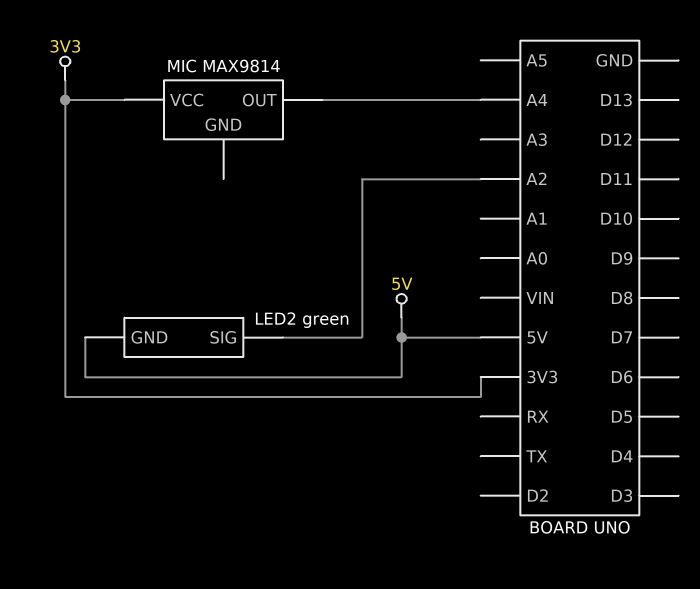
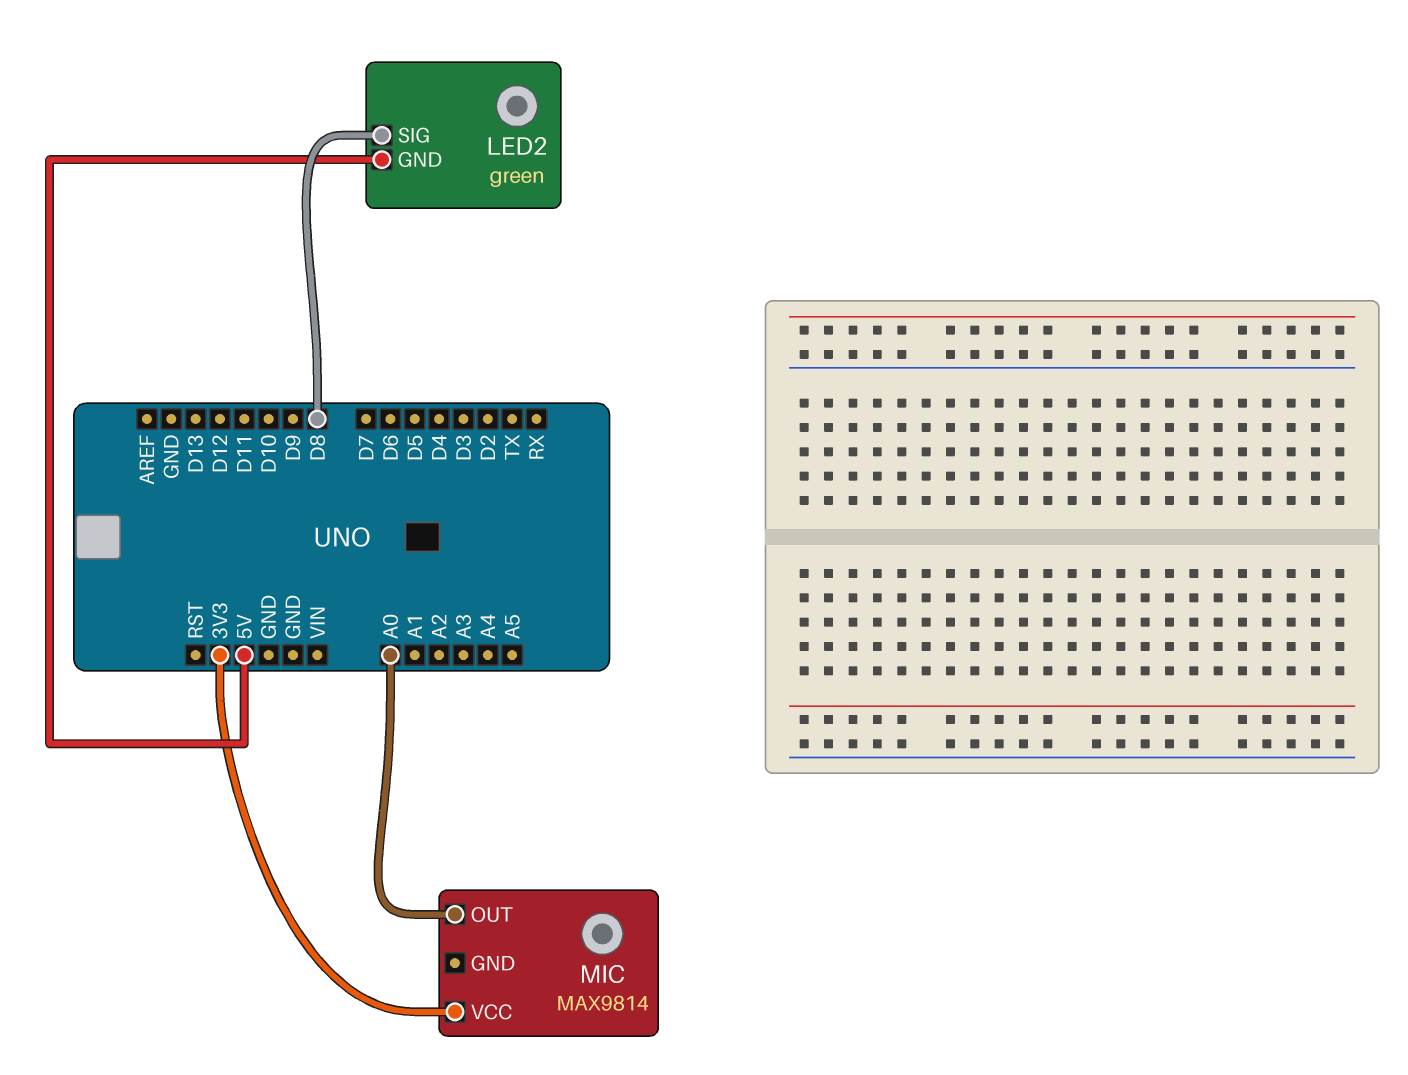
LED2 pin SIG: A2 -> D8
MIC pin OUT: A4 -> A0

